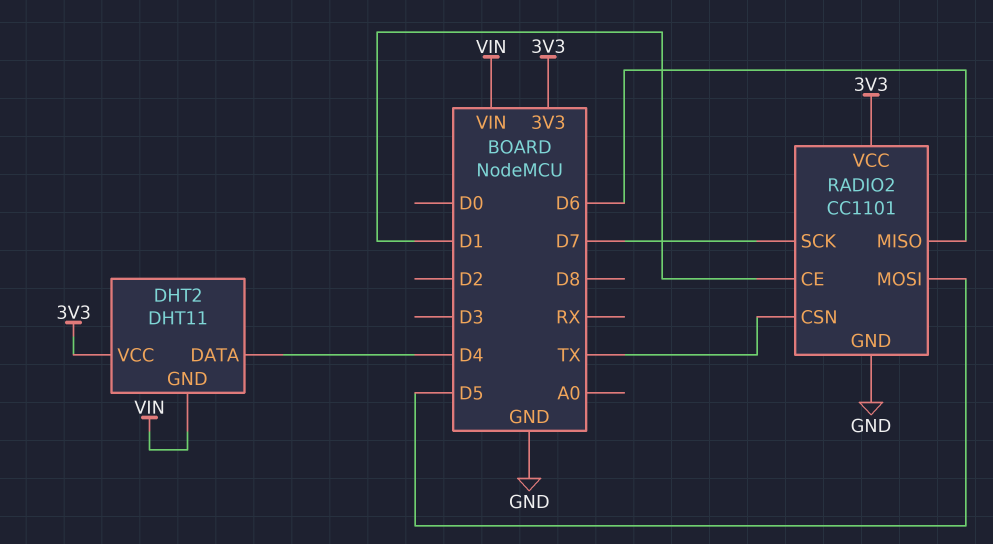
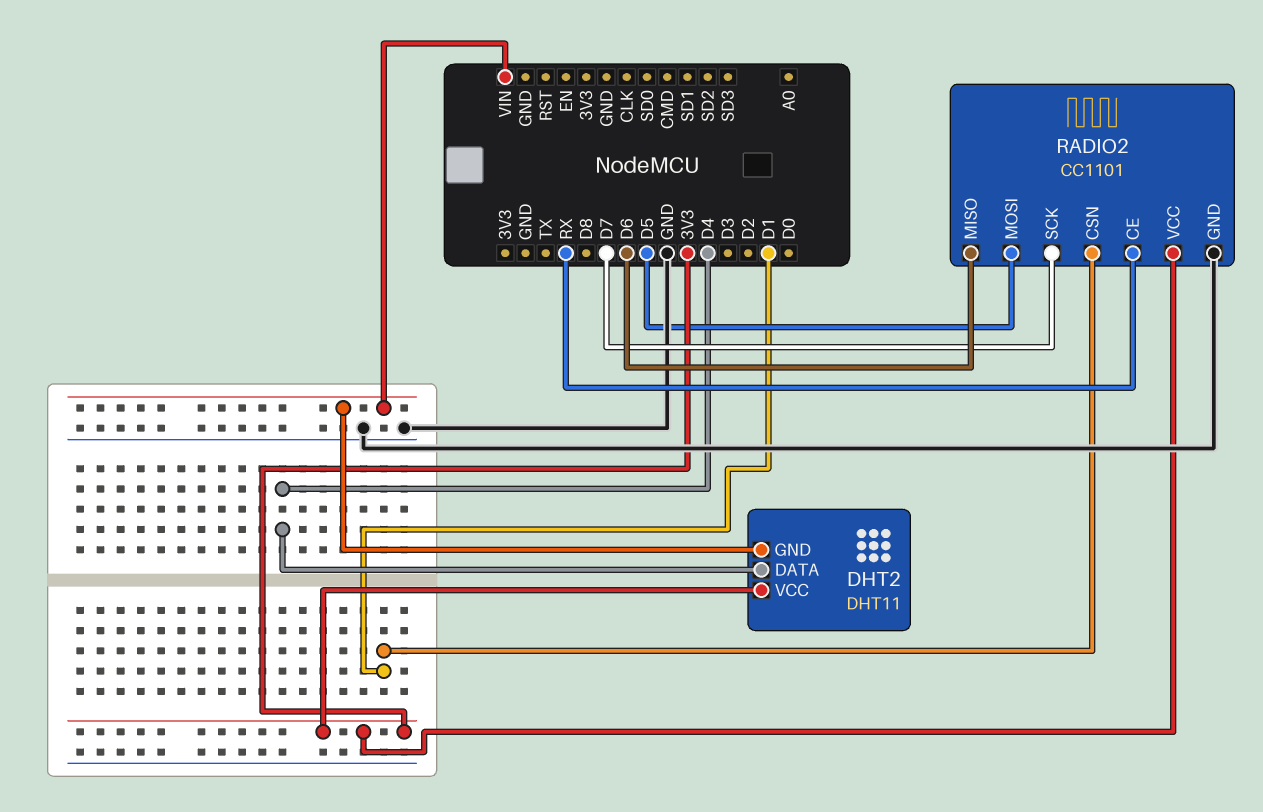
RADIO2 pin CE: D1 -> RX
RADIO2 pin CSN: TX -> D1

